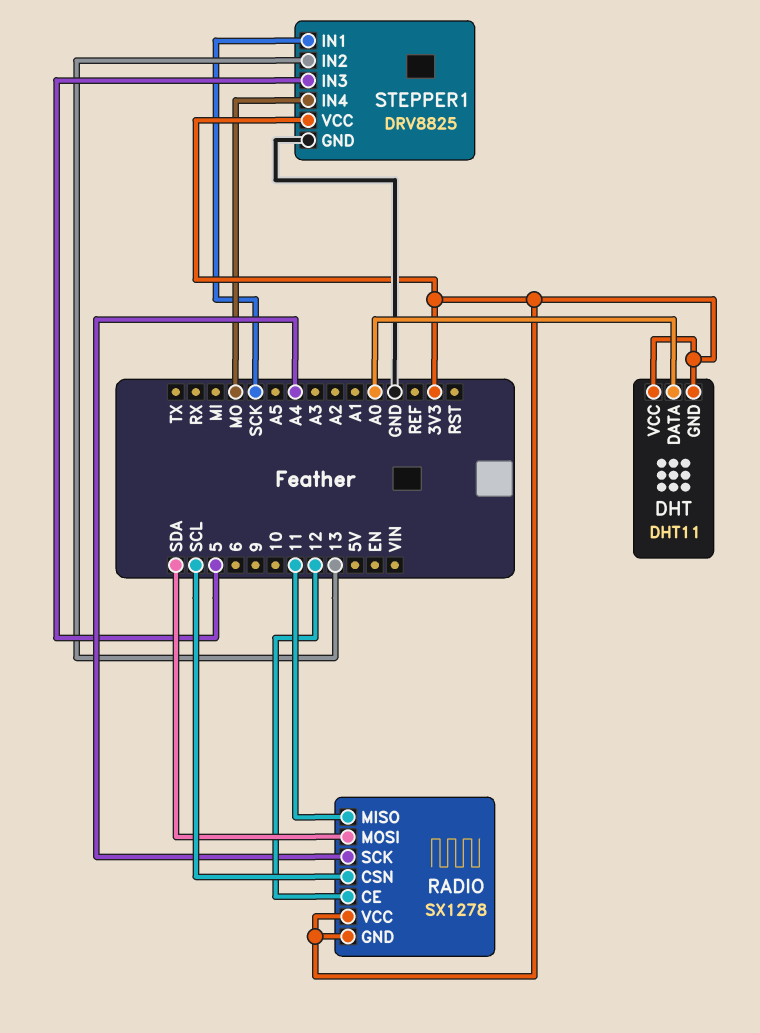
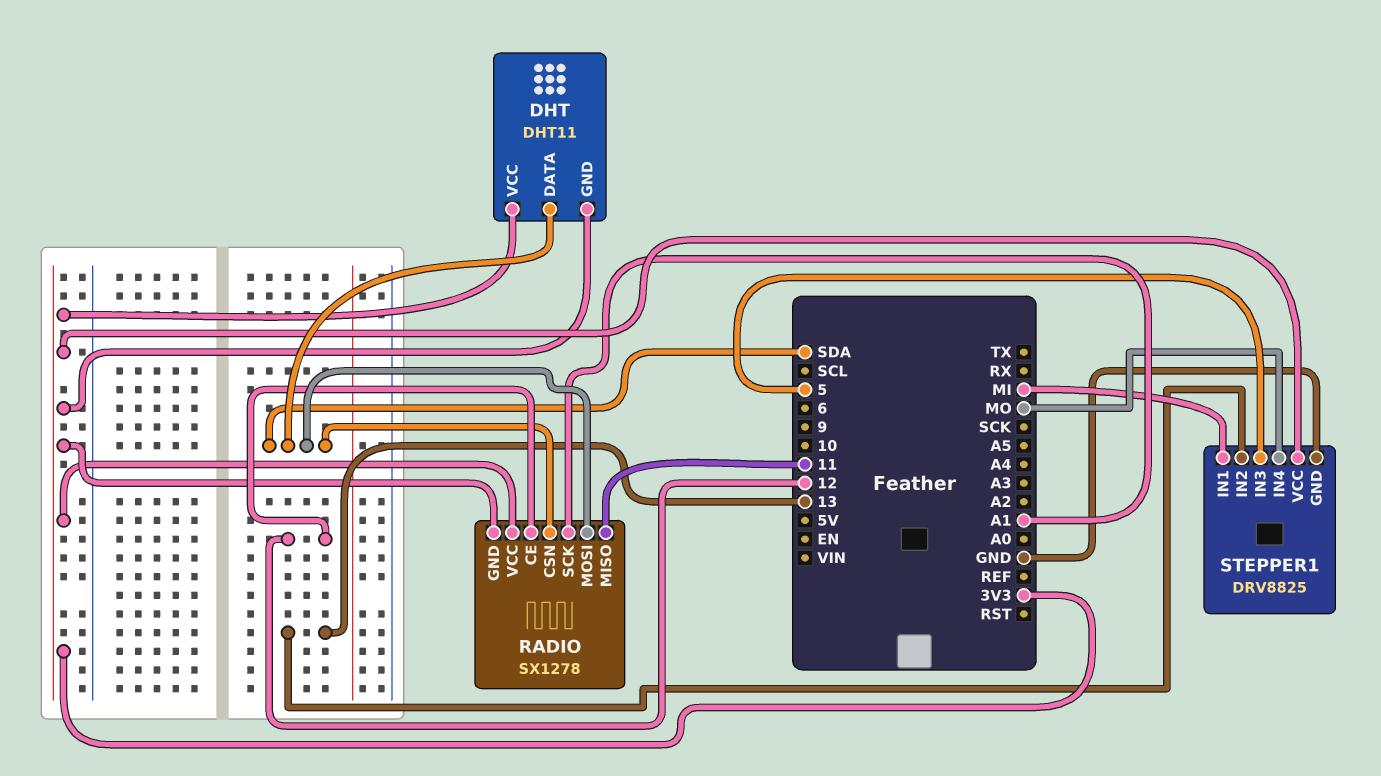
DHT pin DATA: A0 -> SDA
RADIO pin CSN: SCL -> SDA
RADIO pin SCK: A4 -> A1
STEPPER1 pin IN1: SCK -> MI

